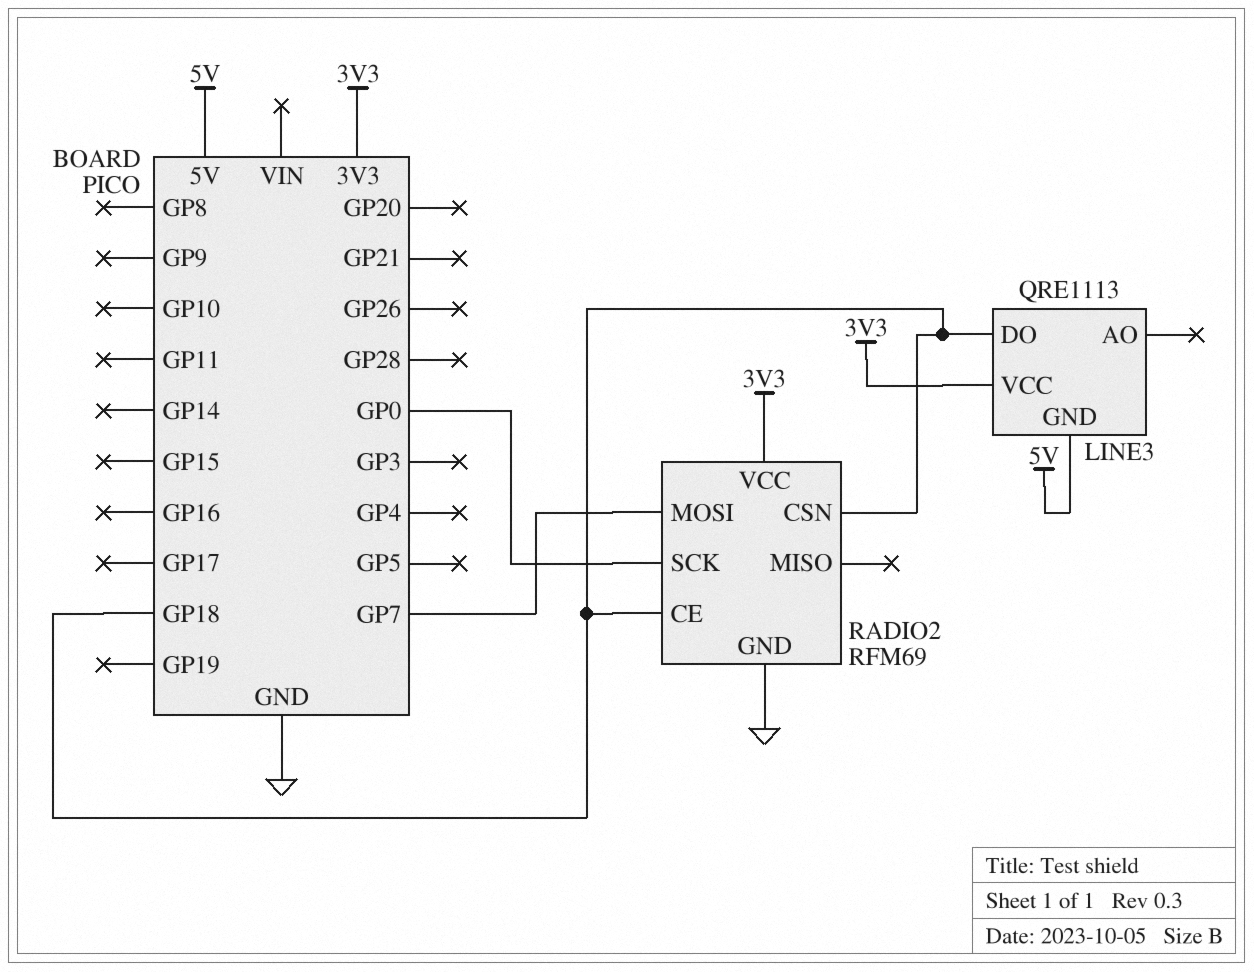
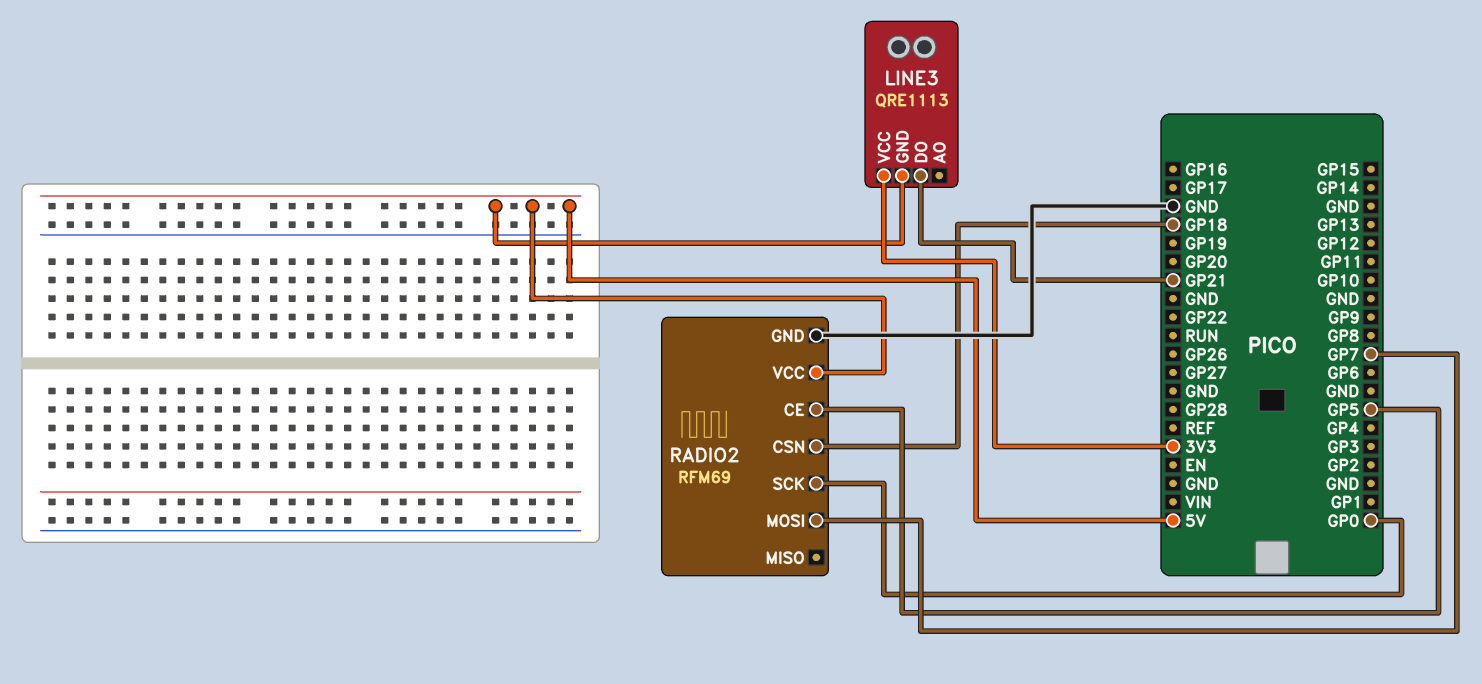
LINE3 pin DO: GP18 -> GP21
RADIO2 pin CE: GP18 -> GP5
RADIO2 pin VCC: 3V3 -> 5V

